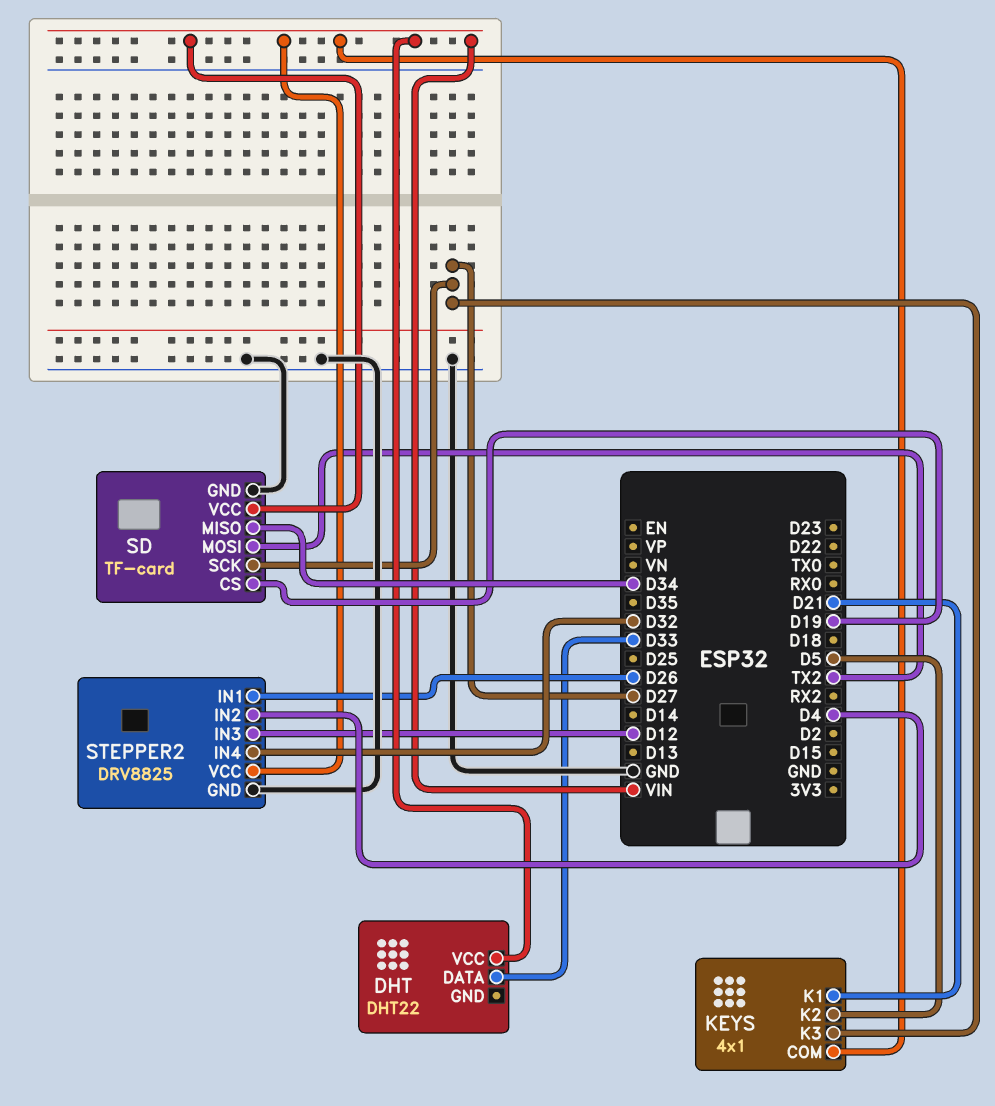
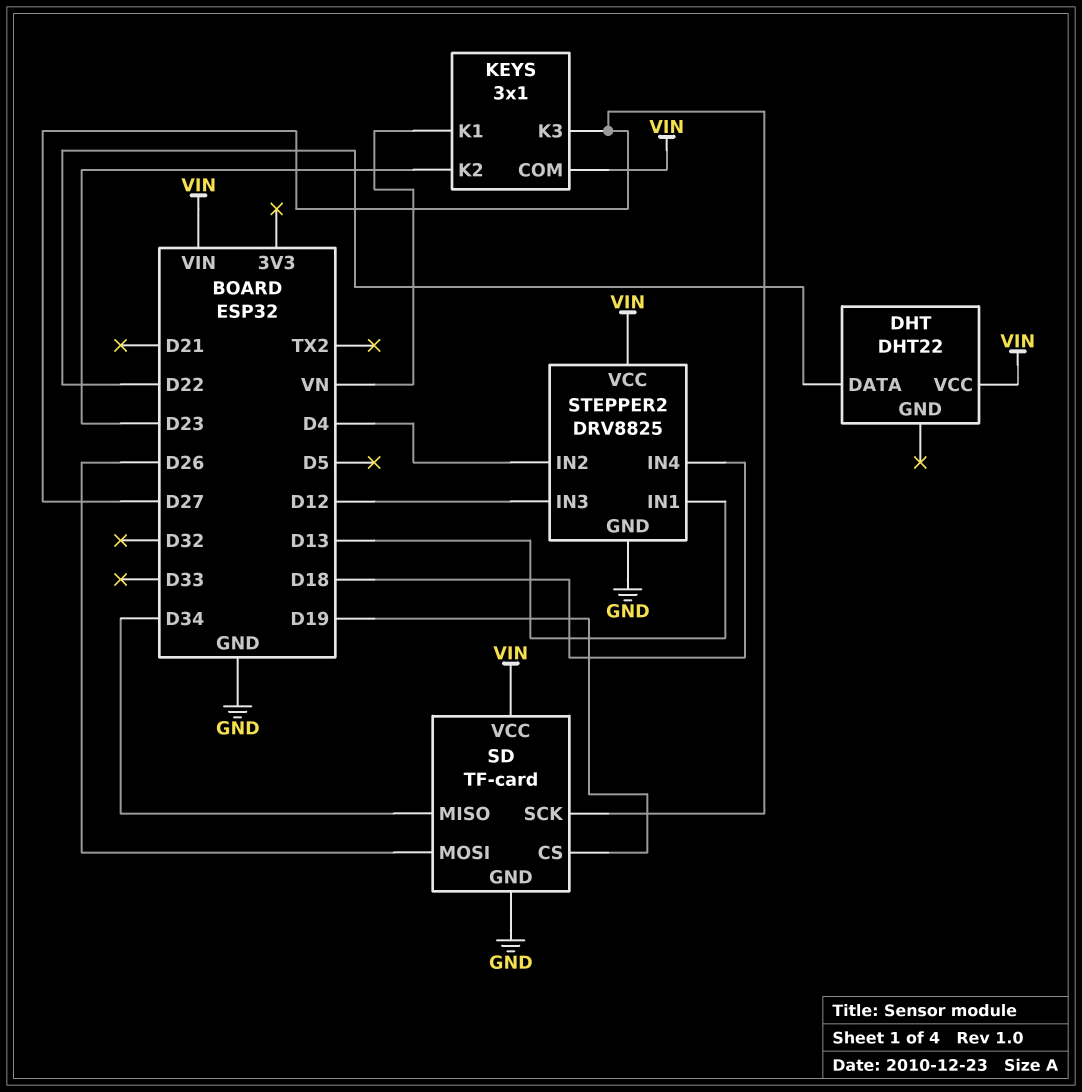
DHT pin DATA: D33 -> D22
KEYS: 4x1 -> 3x1
KEYS pin K1: D21 -> VN
KEYS pin K2: D5 -> D23
SD pin MOSI: TX2 -> D26
STEPPER2 pin IN1: D26 -> D13
STEPPER2 pin IN4: D32 -> D18

